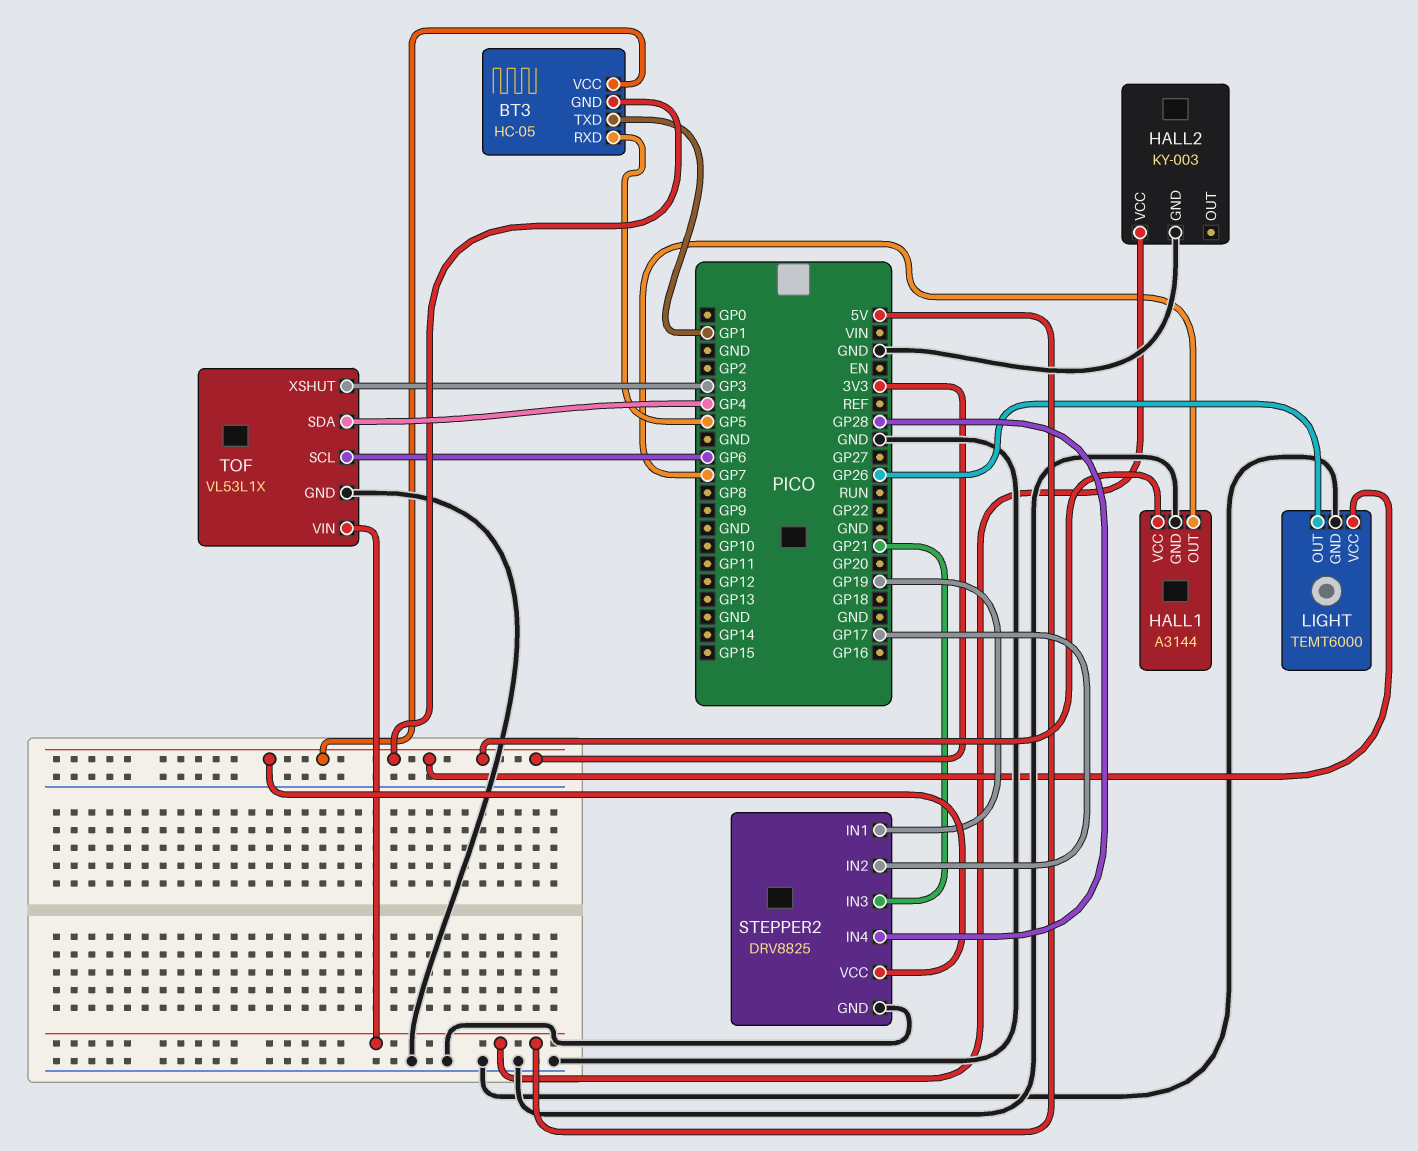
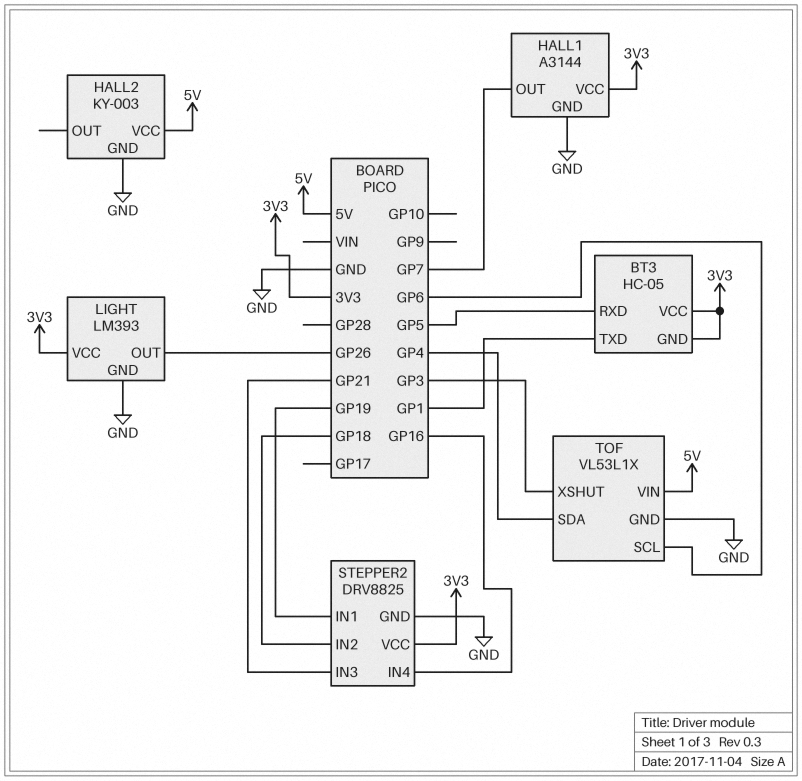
LIGHT: TEMT6000 -> LM393
STEPPER2 pin IN2: GP17 -> GP18
STEPPER2 pin IN4: GP28 -> GP16

